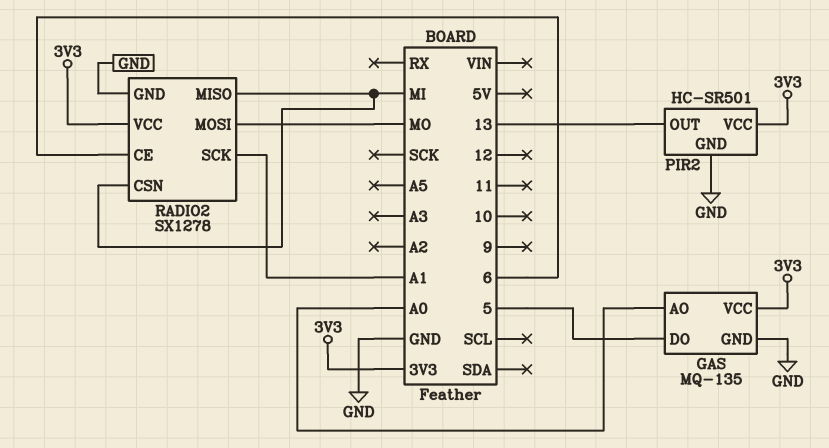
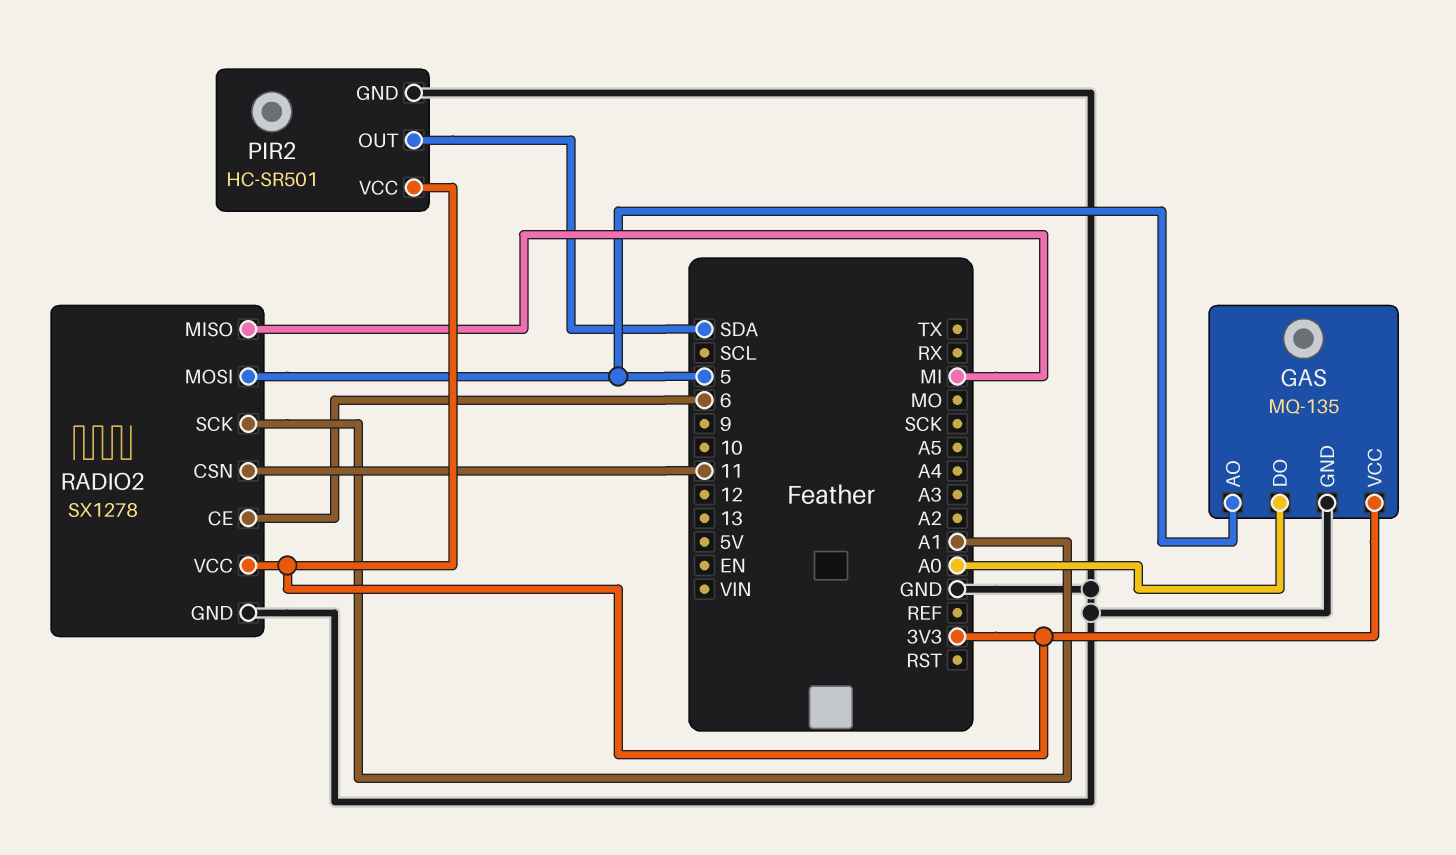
GAS pin AO: A0 -> 5
GAS pin DO: 5 -> A0
PIR2 pin OUT: 13 -> SDA
RADIO2 pin CSN: MI -> 11
RADIO2 pin MOSI: MO -> 5

